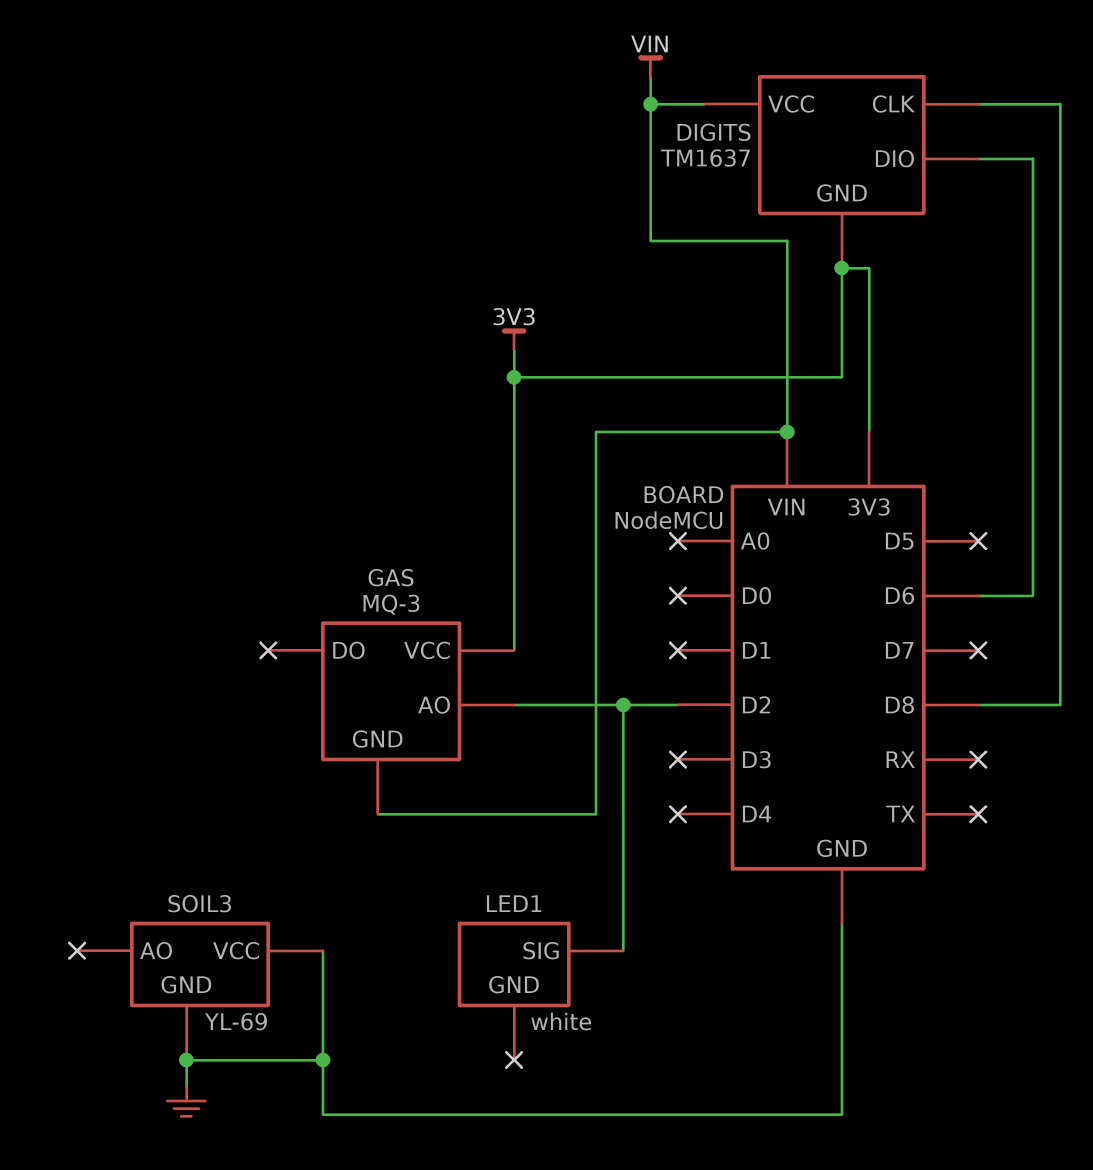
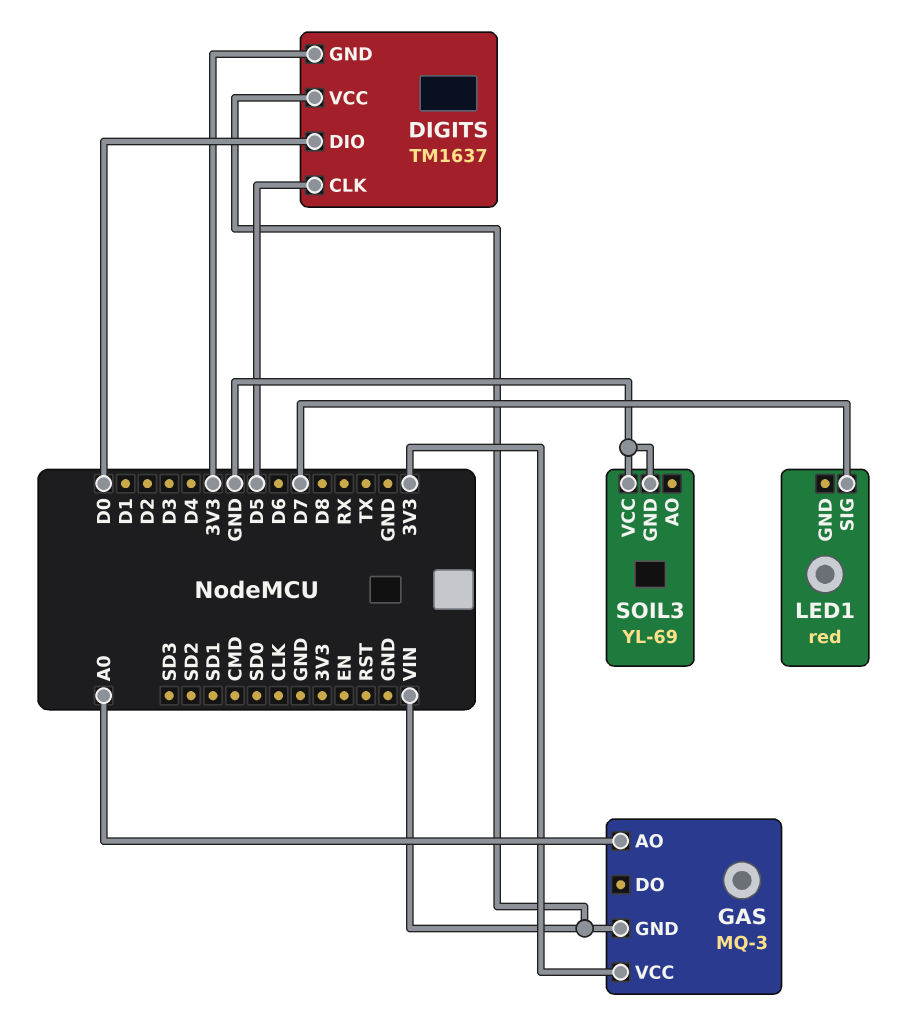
DIGITS pin CLK: D8 -> D5
DIGITS pin DIO: D6 -> D0
GAS pin AO: D2 -> A0
LED1: white -> red
LED1 pin SIG: D2 -> D7

